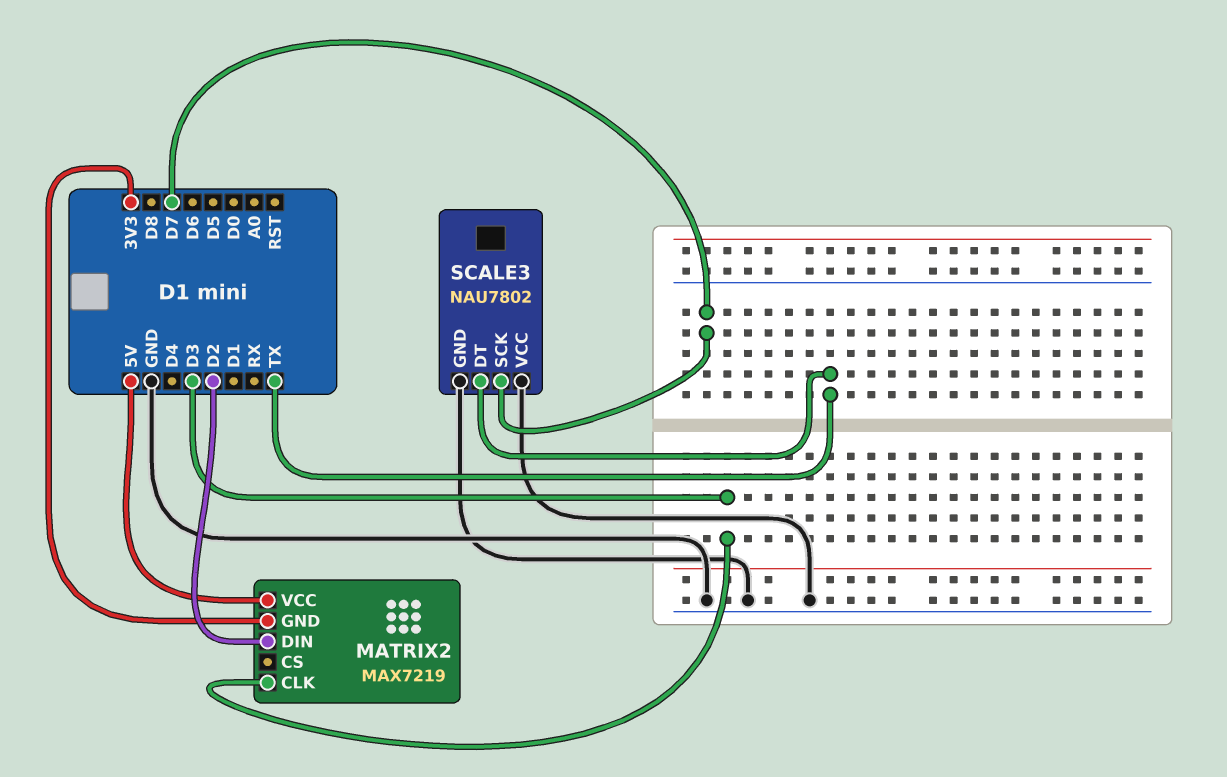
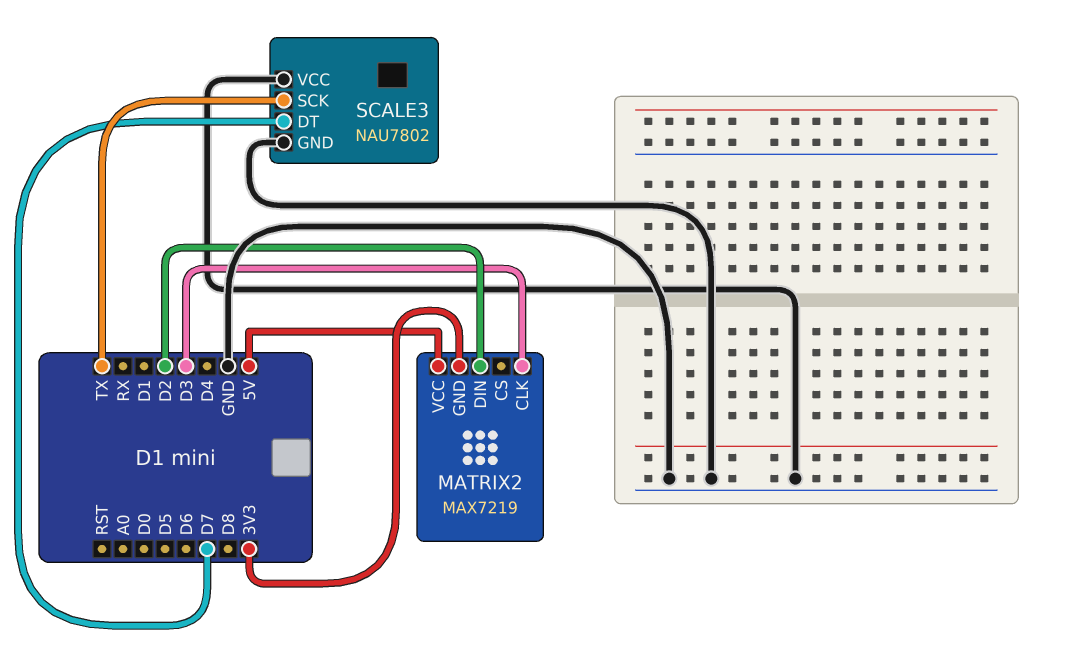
SCALE3 pin DT: TX -> D7
SCALE3 pin SCK: D7 -> TX

